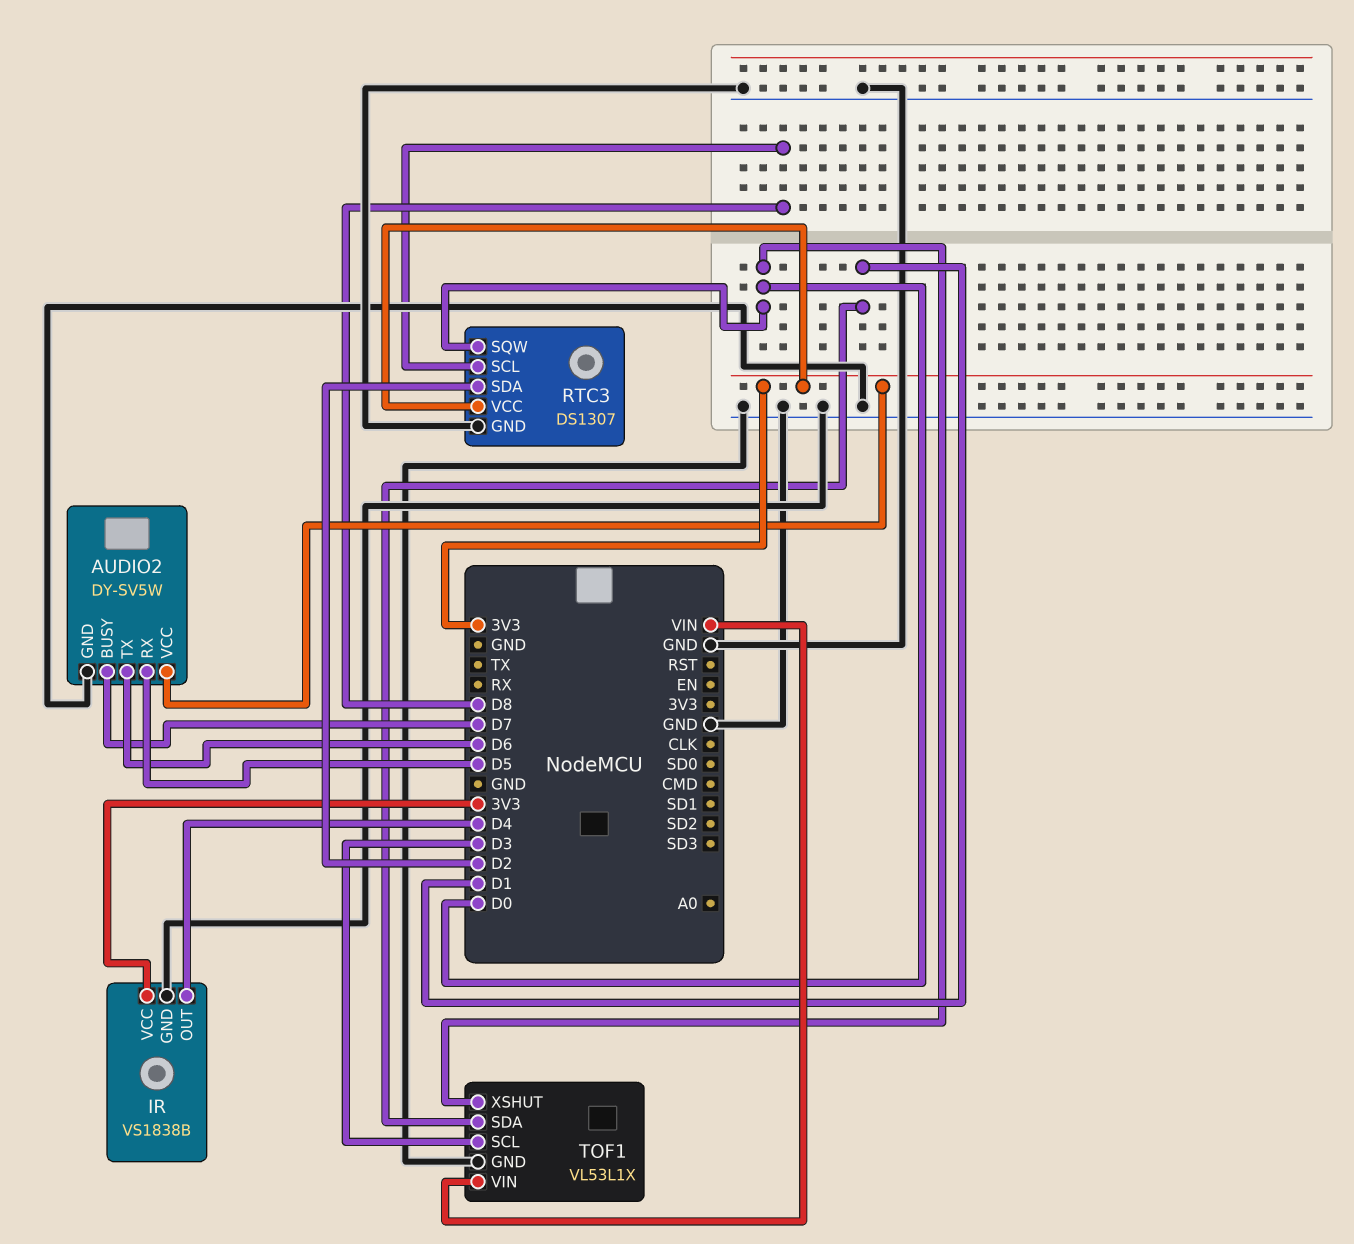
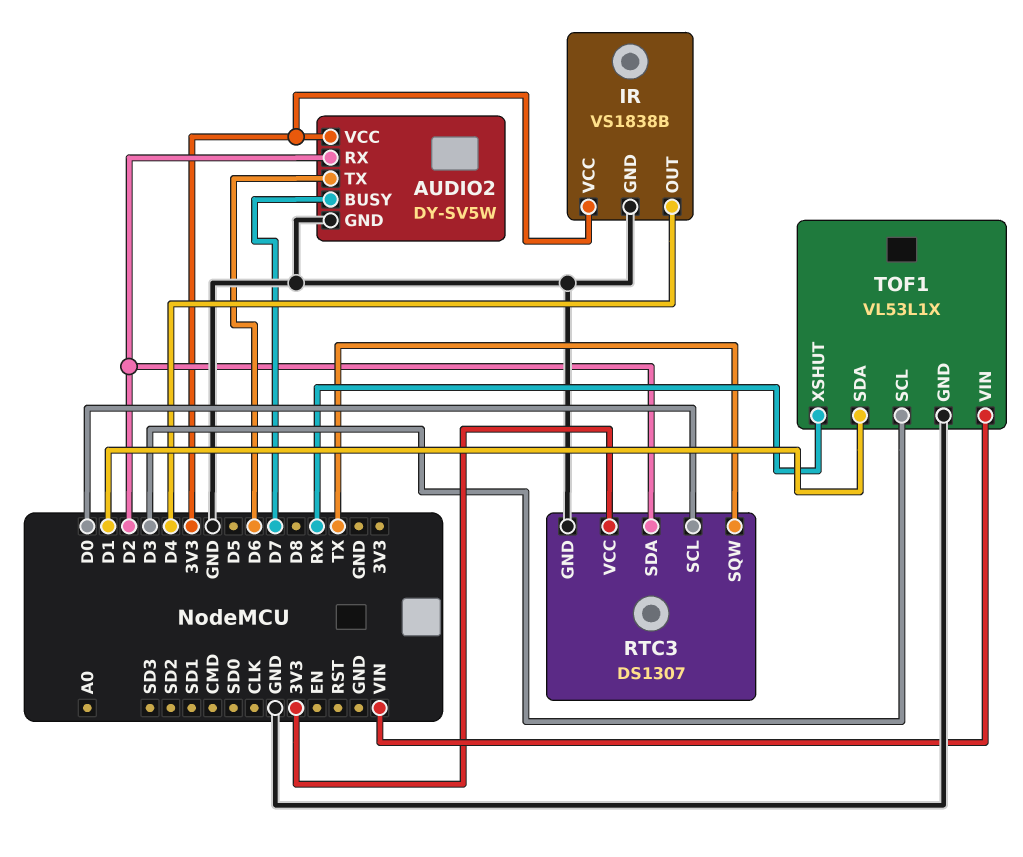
AUDIO2 pin RX: D5 -> D2
RTC3 pin SCL: D8 -> D0
RTC3 pin SQW: D0 -> TX
TOF1 pin XSHUT: D0 -> RX

